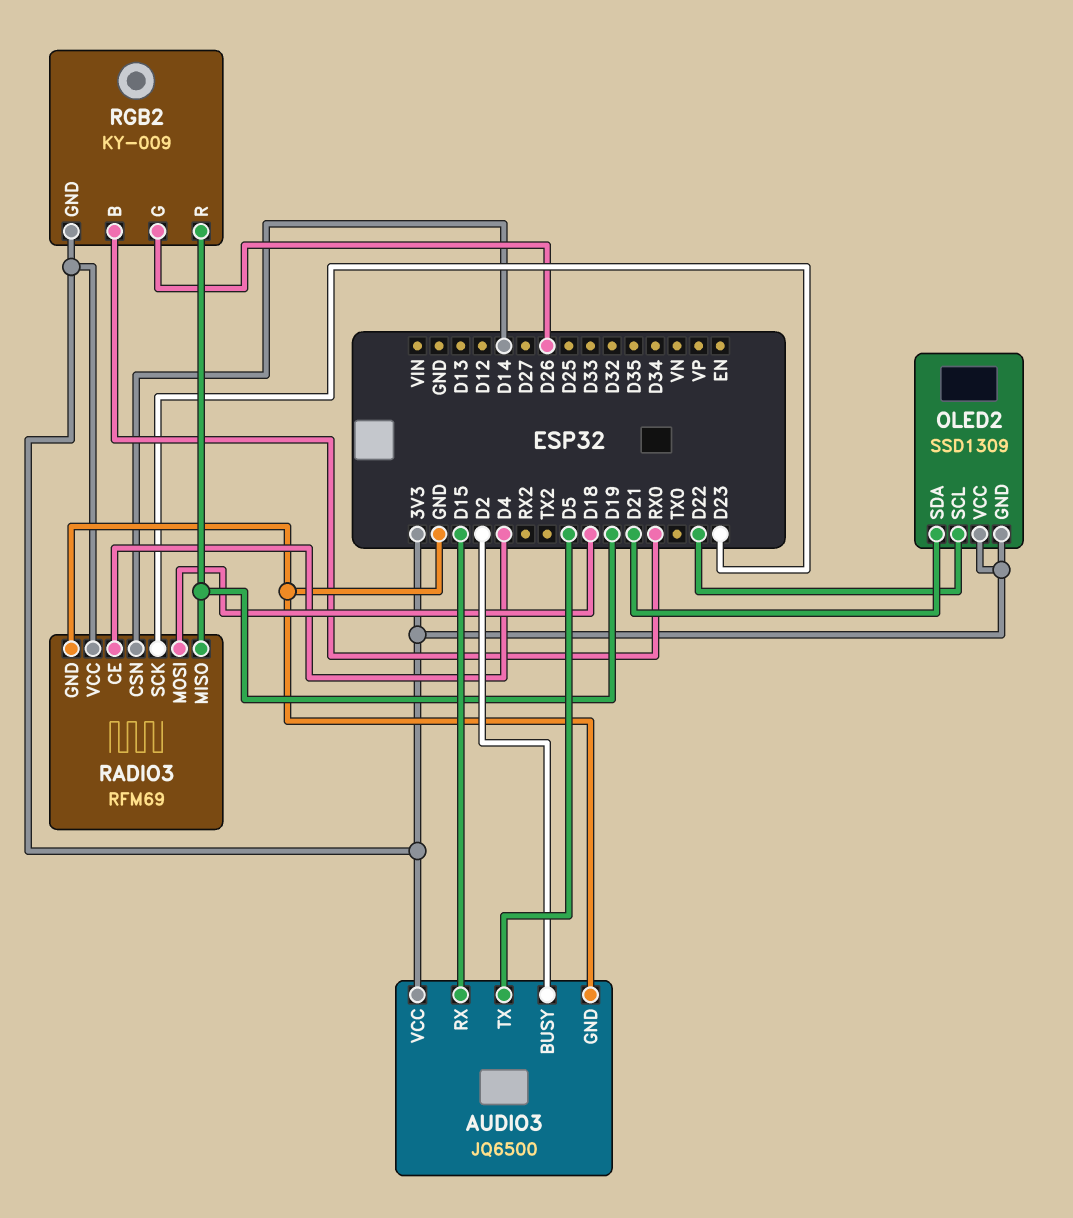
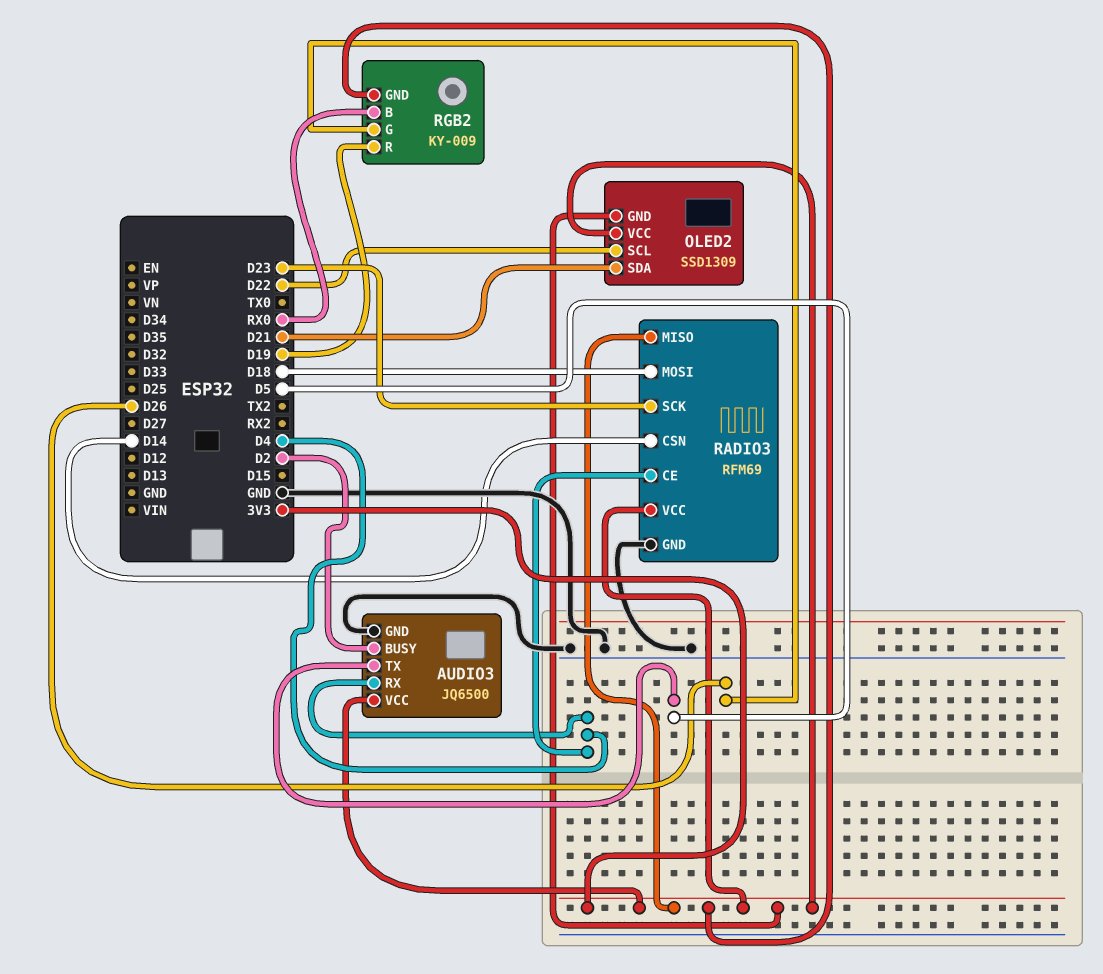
AUDIO3 pin RX: D15 -> D4
RADIO3 pin MISO: D19 -> 3V3

